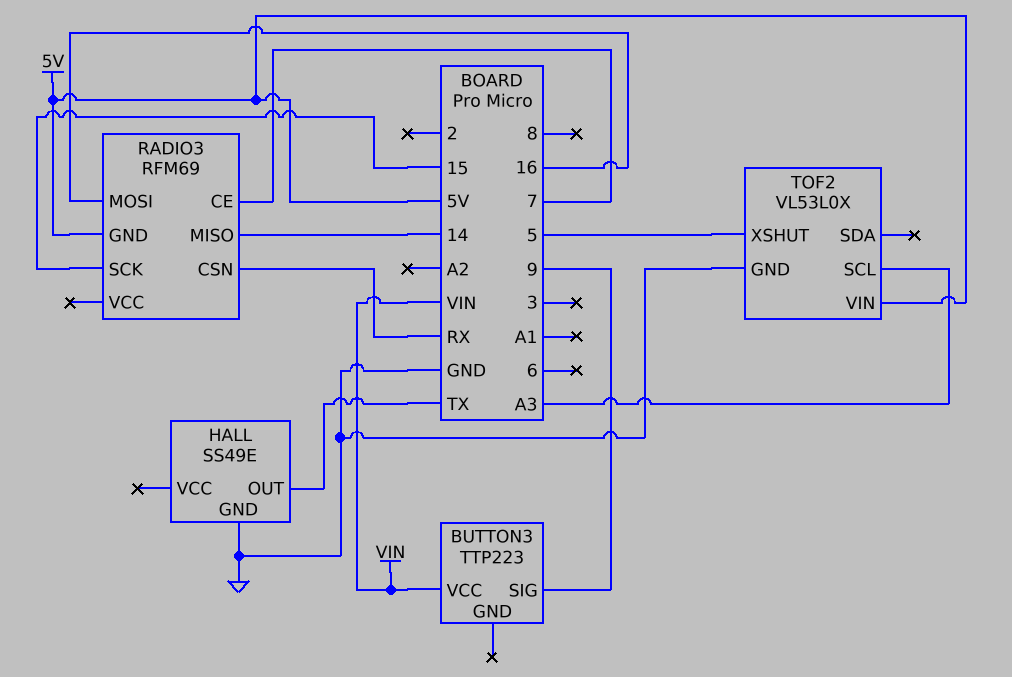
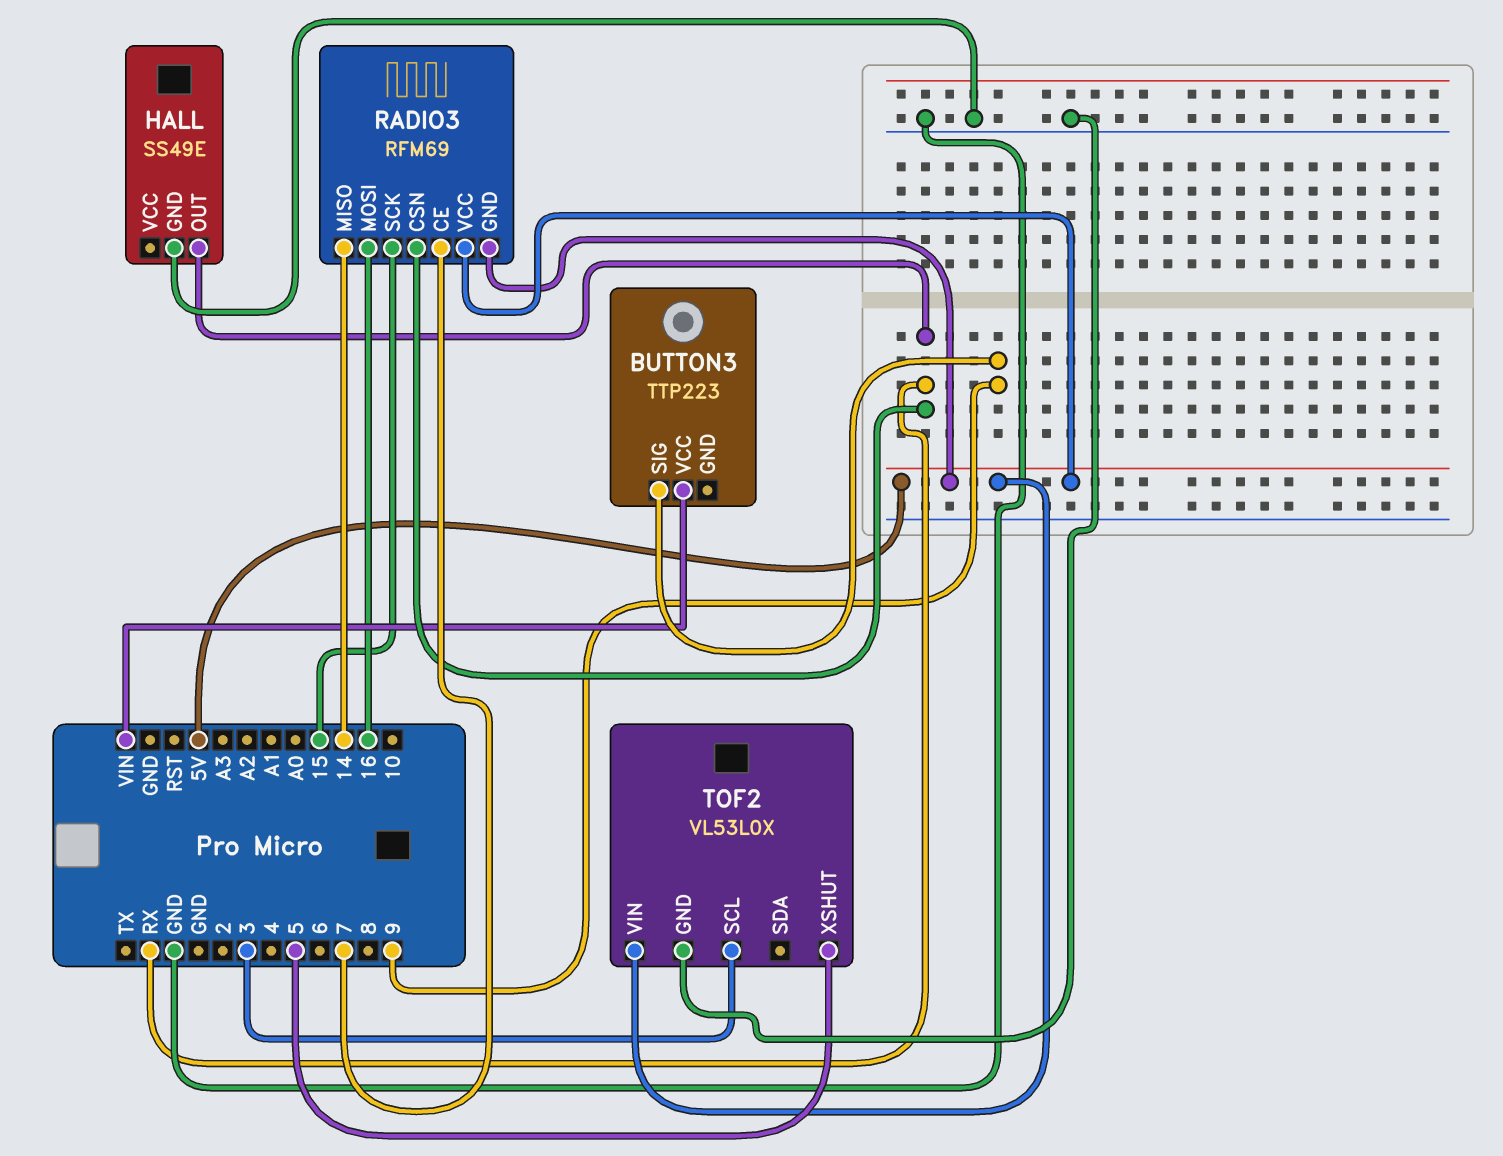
HALL pin OUT: TX -> RX
RADIO3 pin VCC: none -> 5V
TOF2 pin SCL: A3 -> 3

